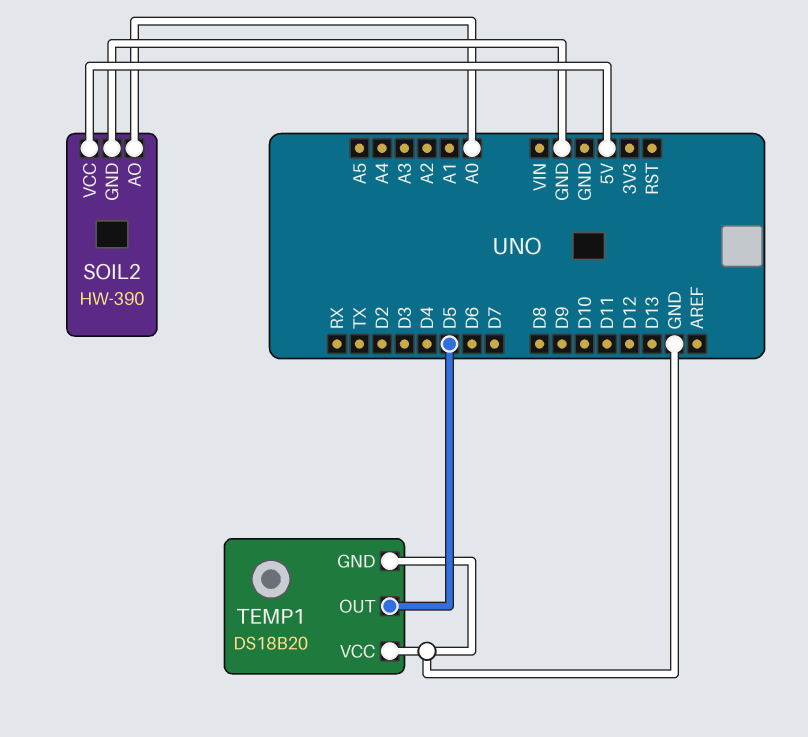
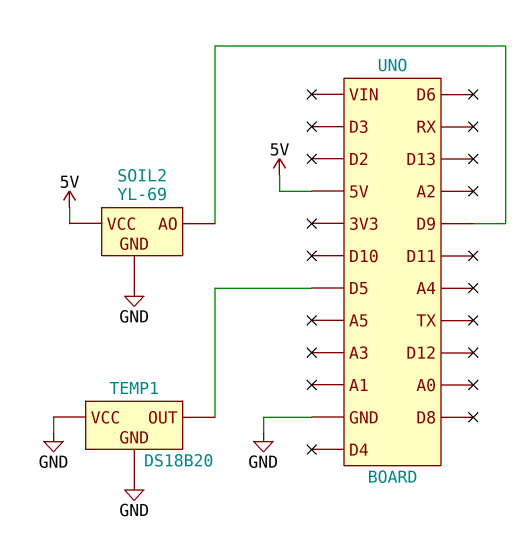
SOIL2: HW-390 -> YL-69
SOIL2 pin AO: A0 -> D9

